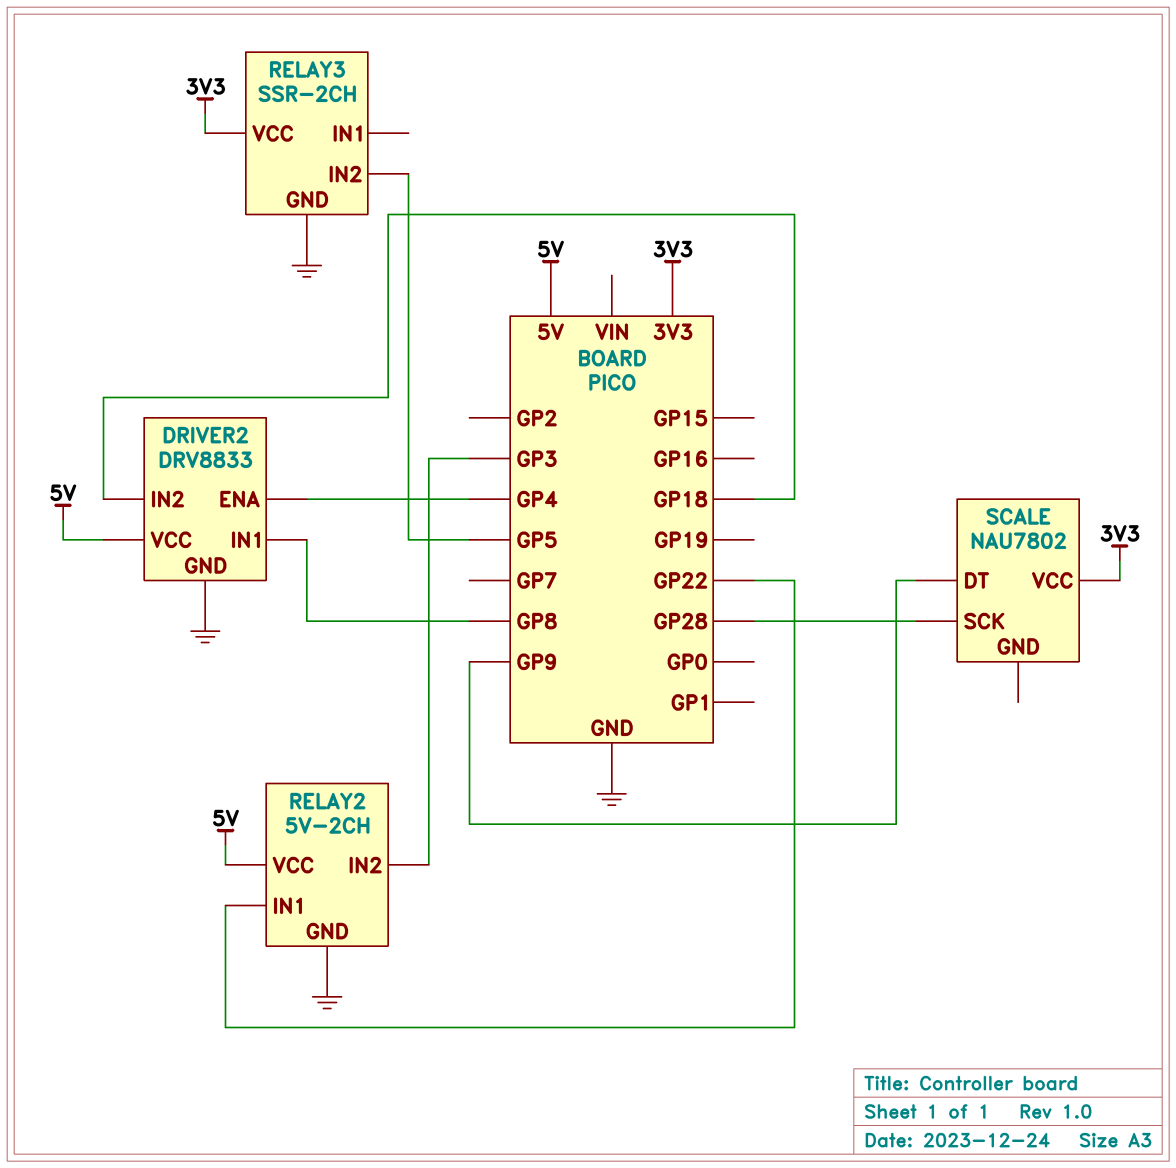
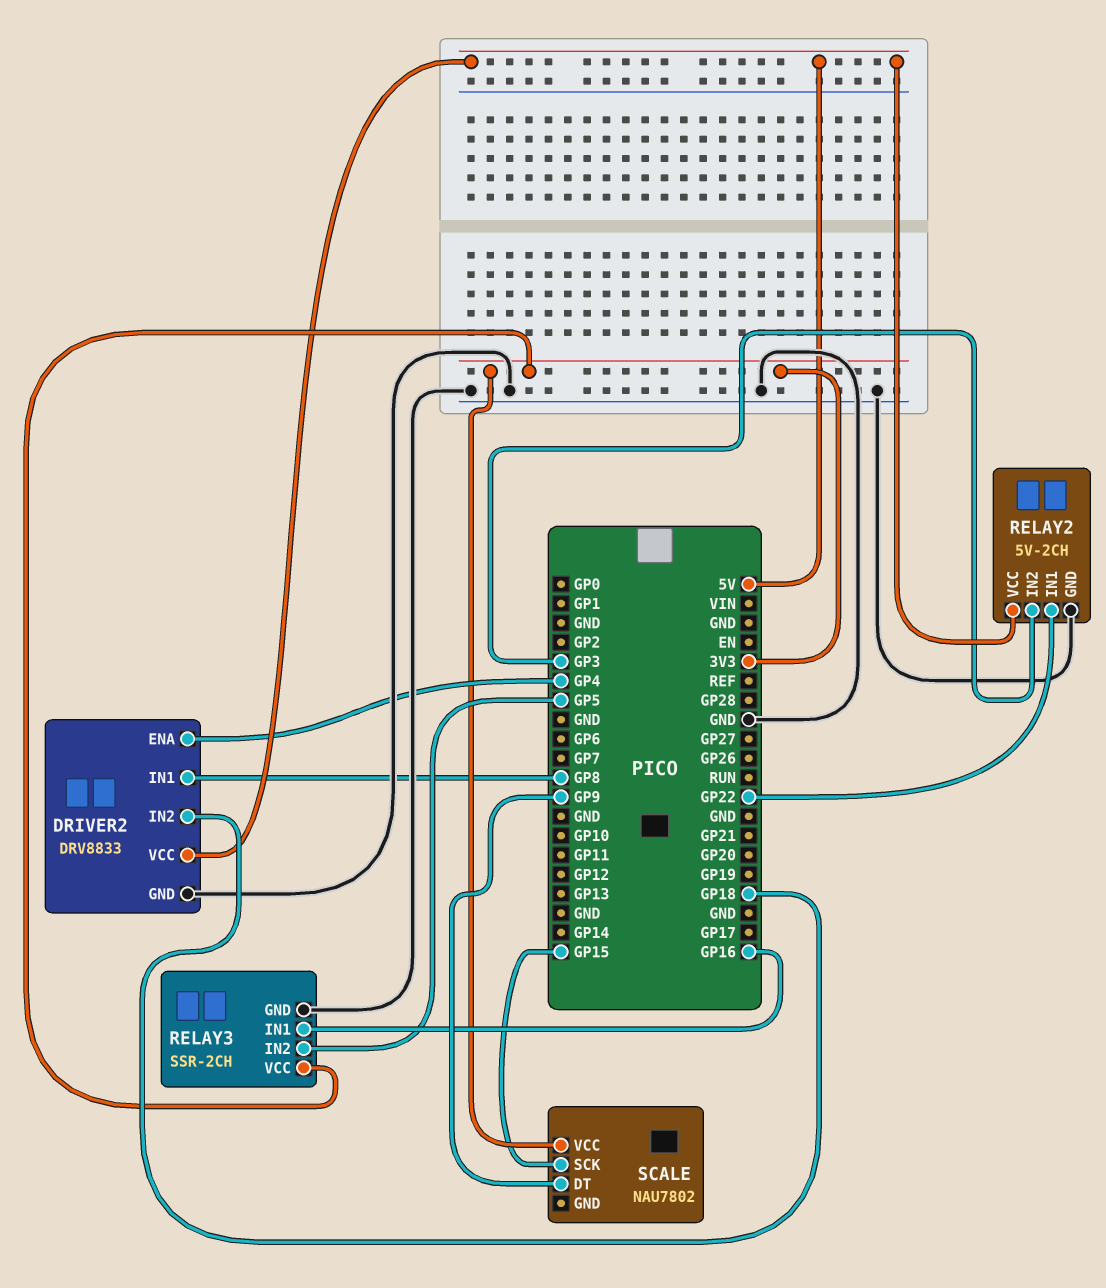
RELAY3 pin IN1: none -> GP16
SCALE pin SCK: GP28 -> GP15

